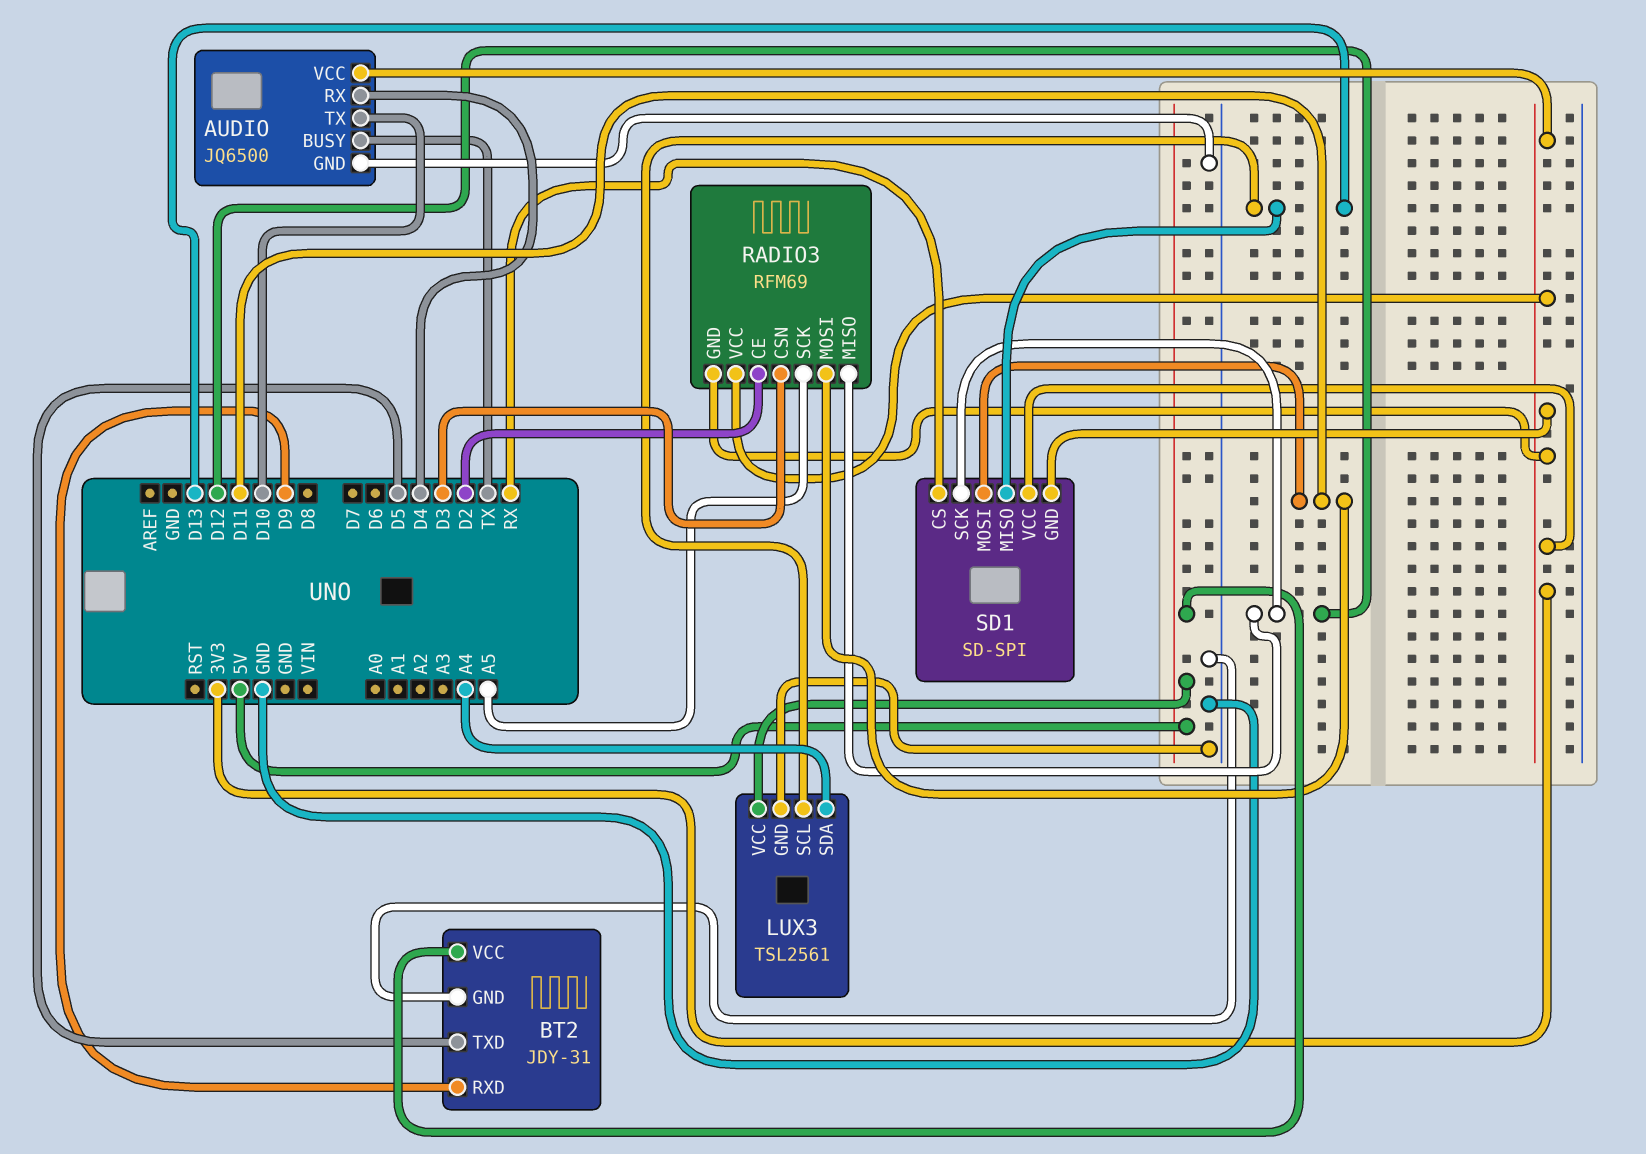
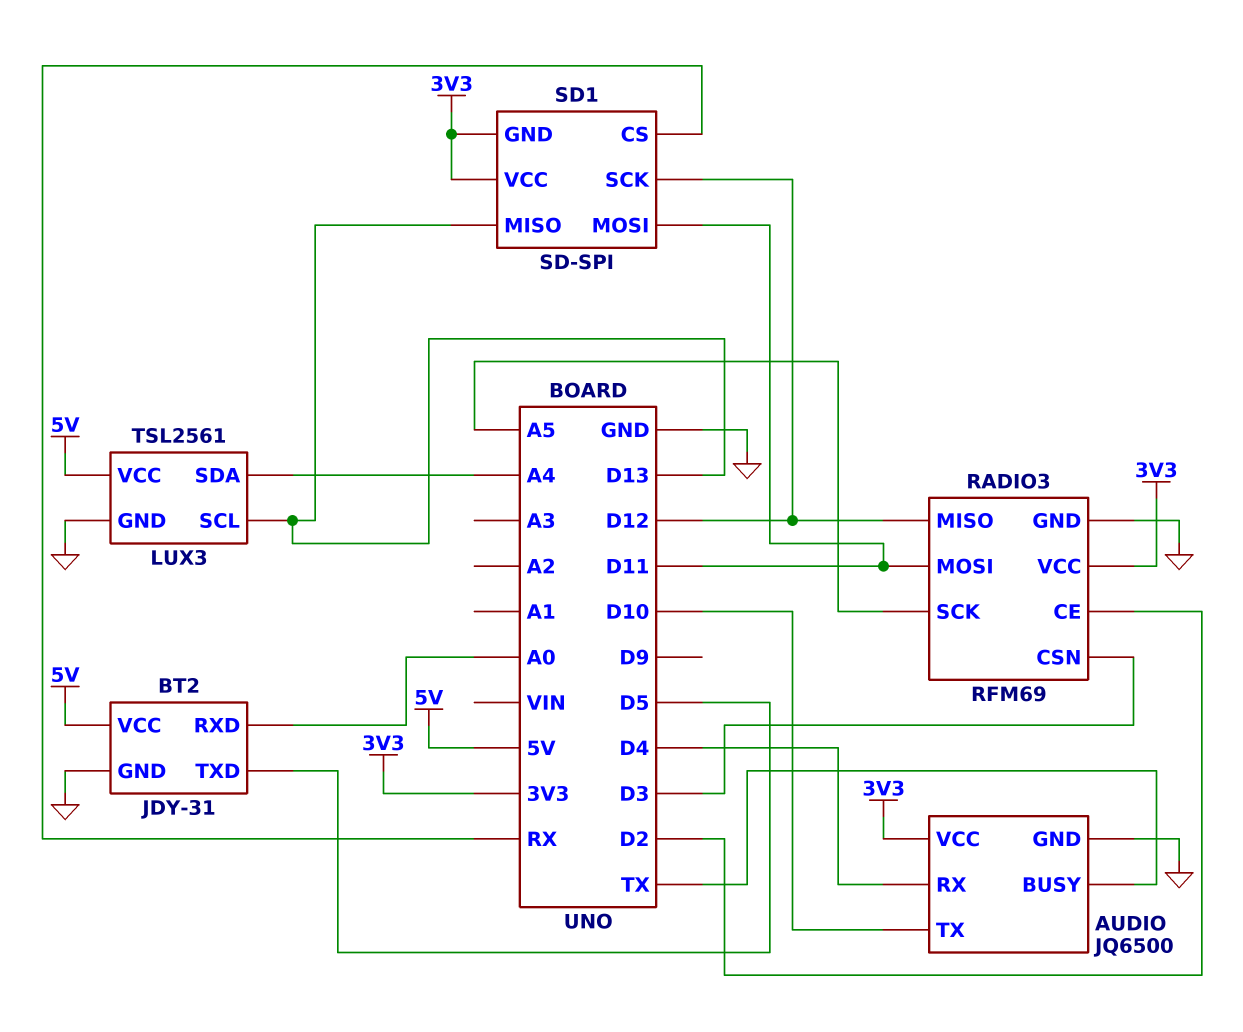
BT2 pin RXD: D9 -> A0
RADIO3 pin GND: 3V3 -> GND

